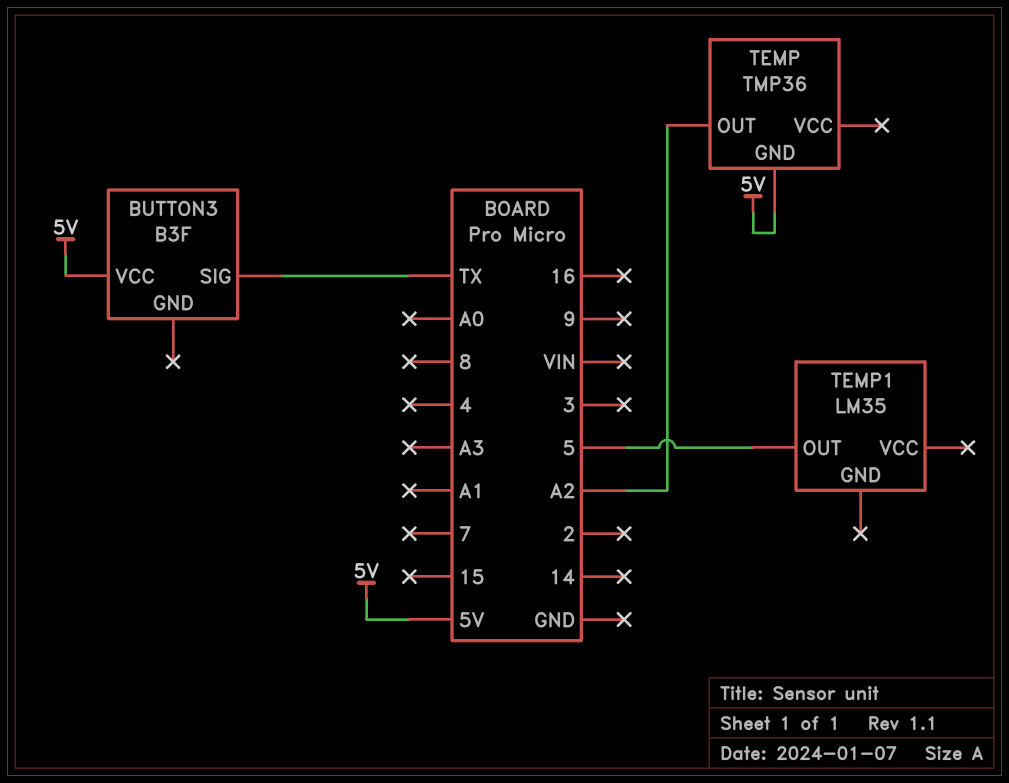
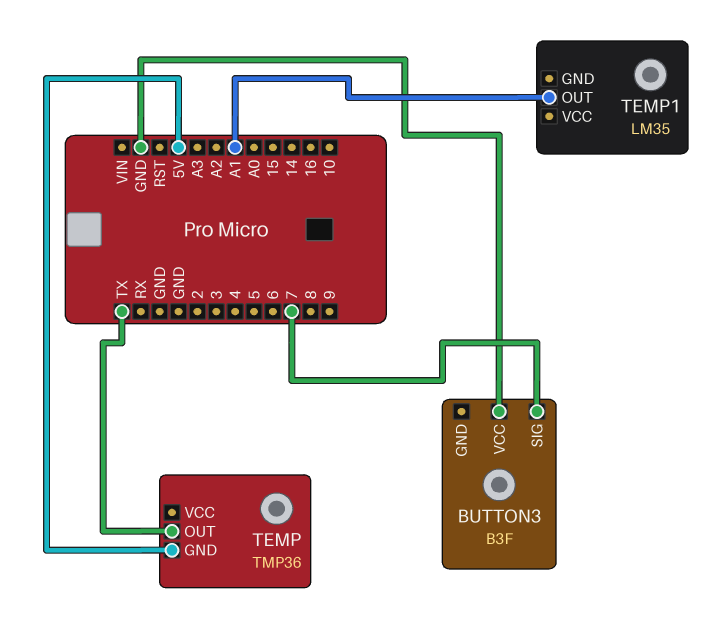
BUTTON3 pin SIG: TX -> 7
BUTTON3 pin VCC: 5V -> GND
TEMP pin OUT: A2 -> TX
TEMP1 pin OUT: 5 -> A1

